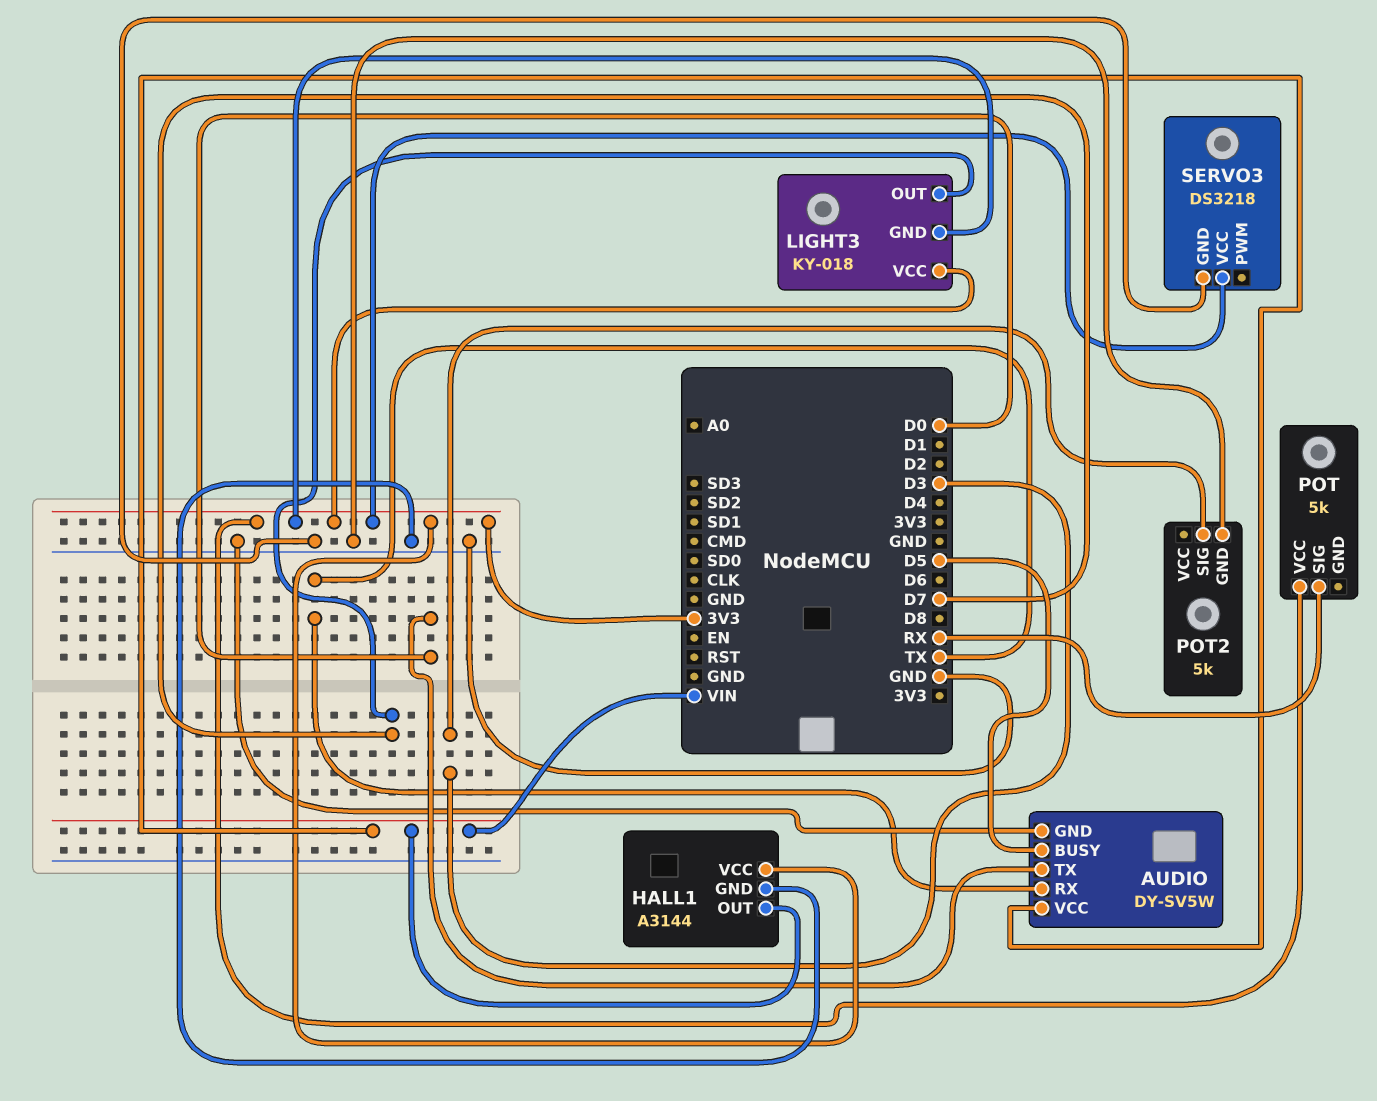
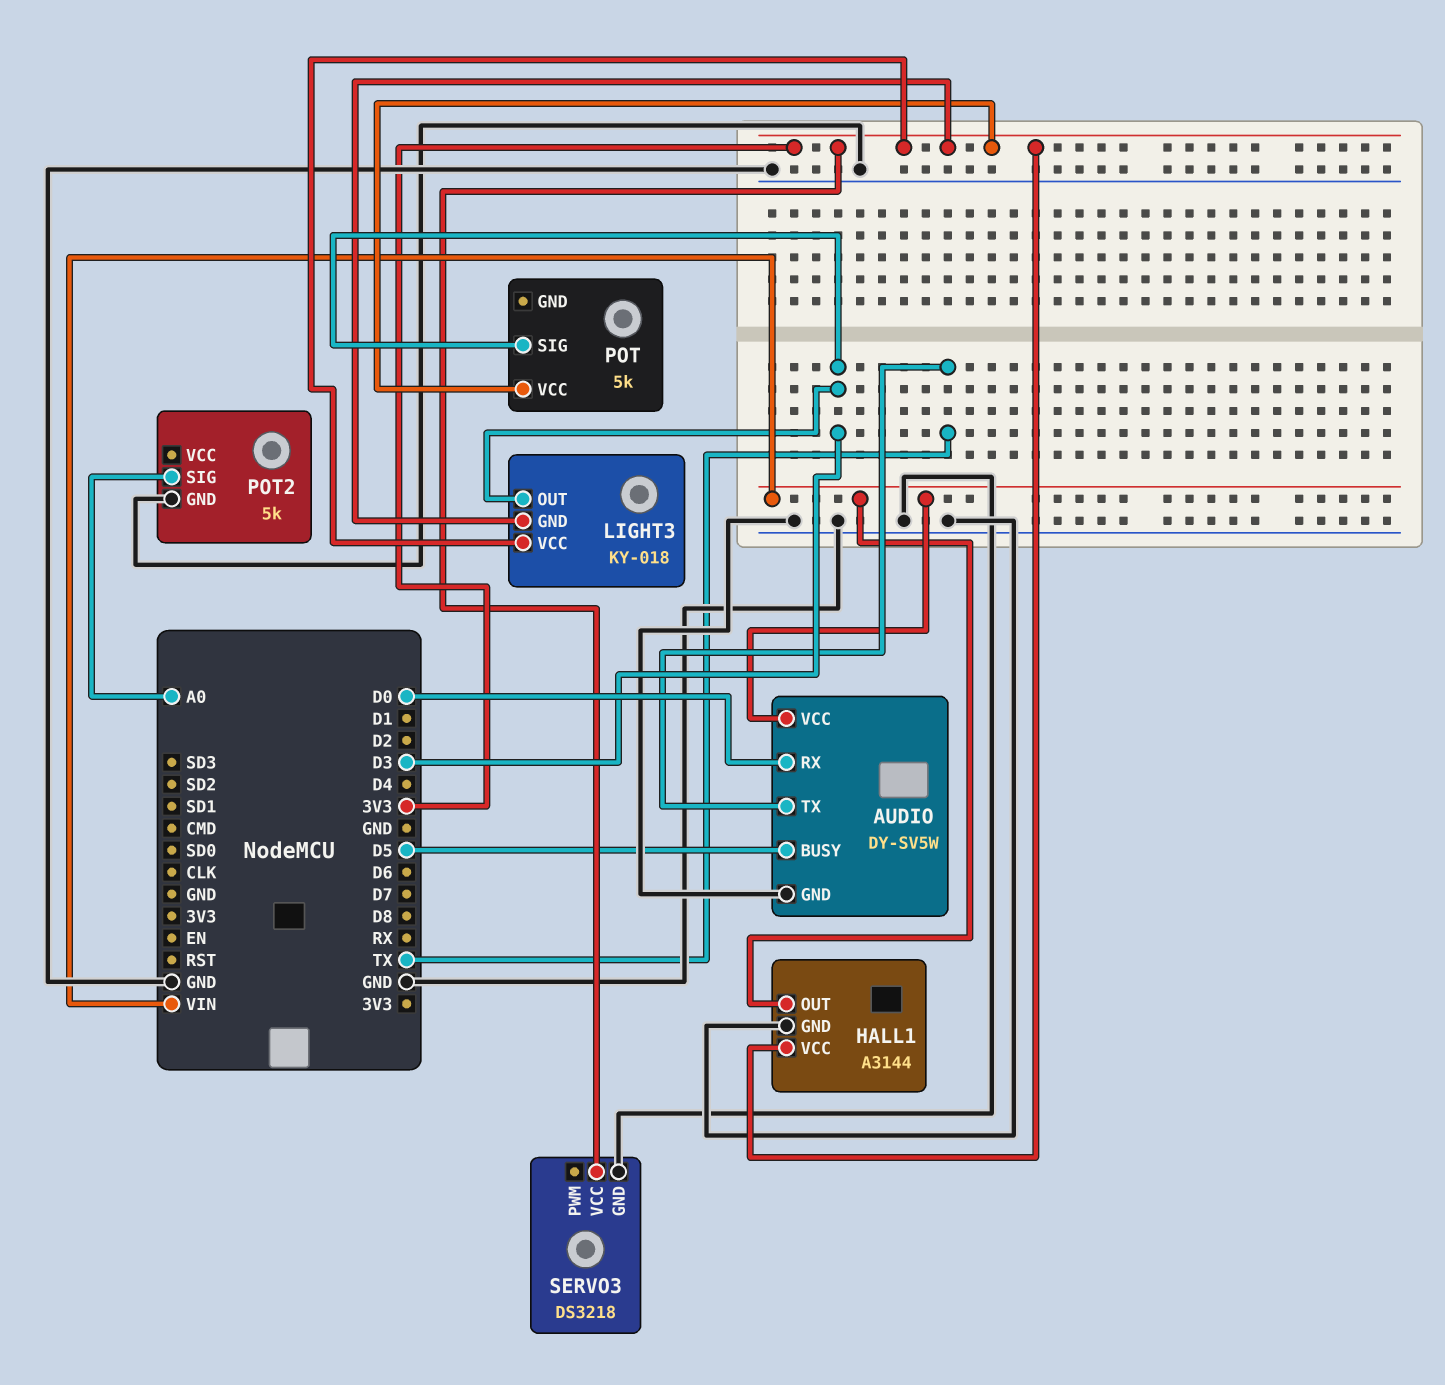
AUDIO pin RX: TX -> D0
AUDIO pin TX: D0 -> TX
LIGHT3 pin OUT: D7 -> D3
POT pin SIG: RX -> D3
POT2 pin SIG: D3 -> A0

